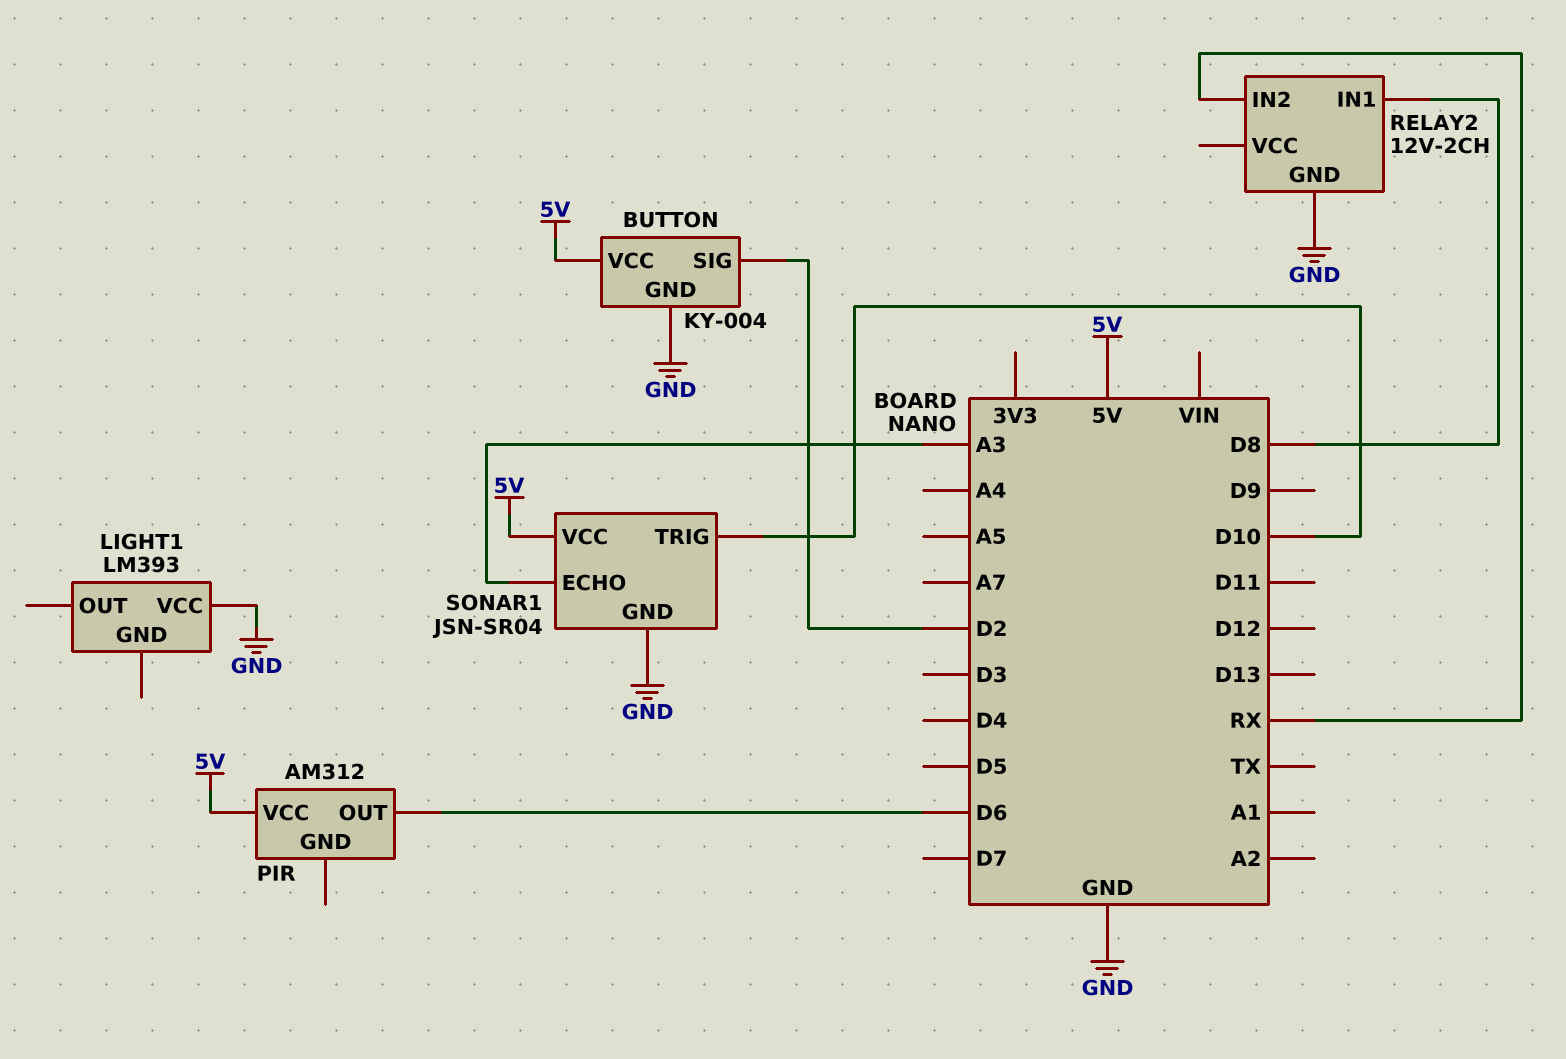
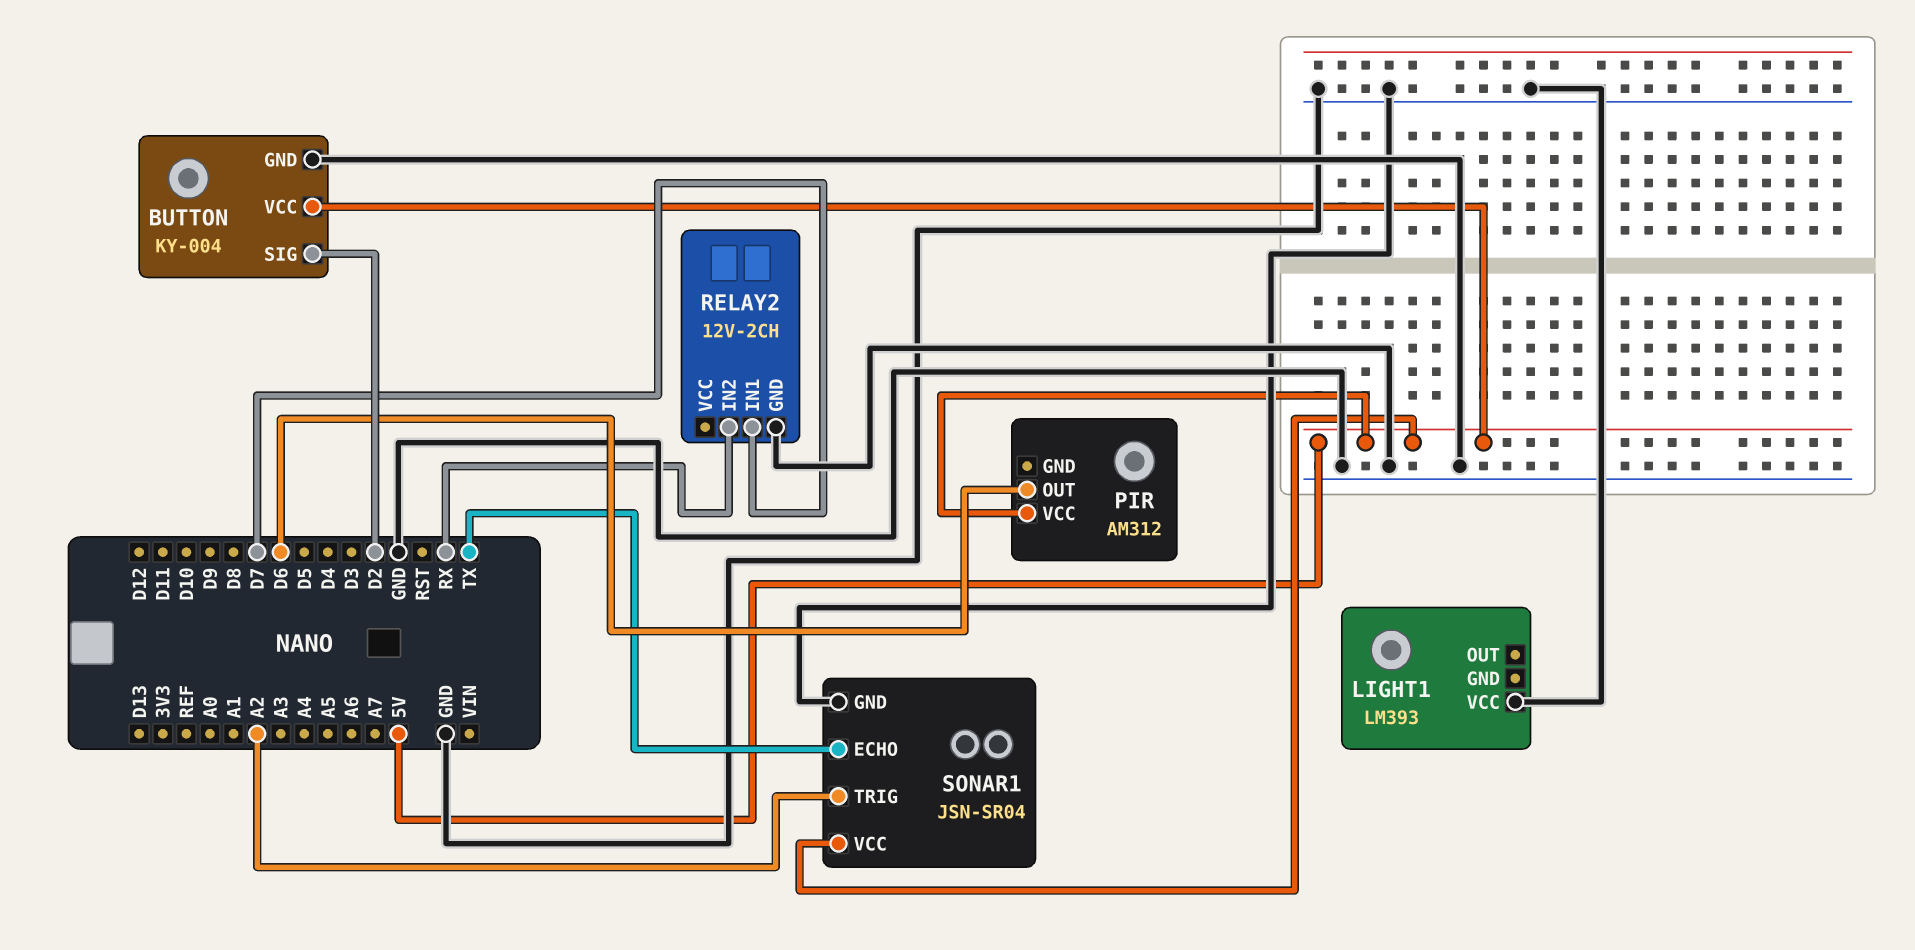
RELAY2 pin IN1: D8 -> D7
SONAR1 pin ECHO: A3 -> TX
SONAR1 pin TRIG: D10 -> A2

